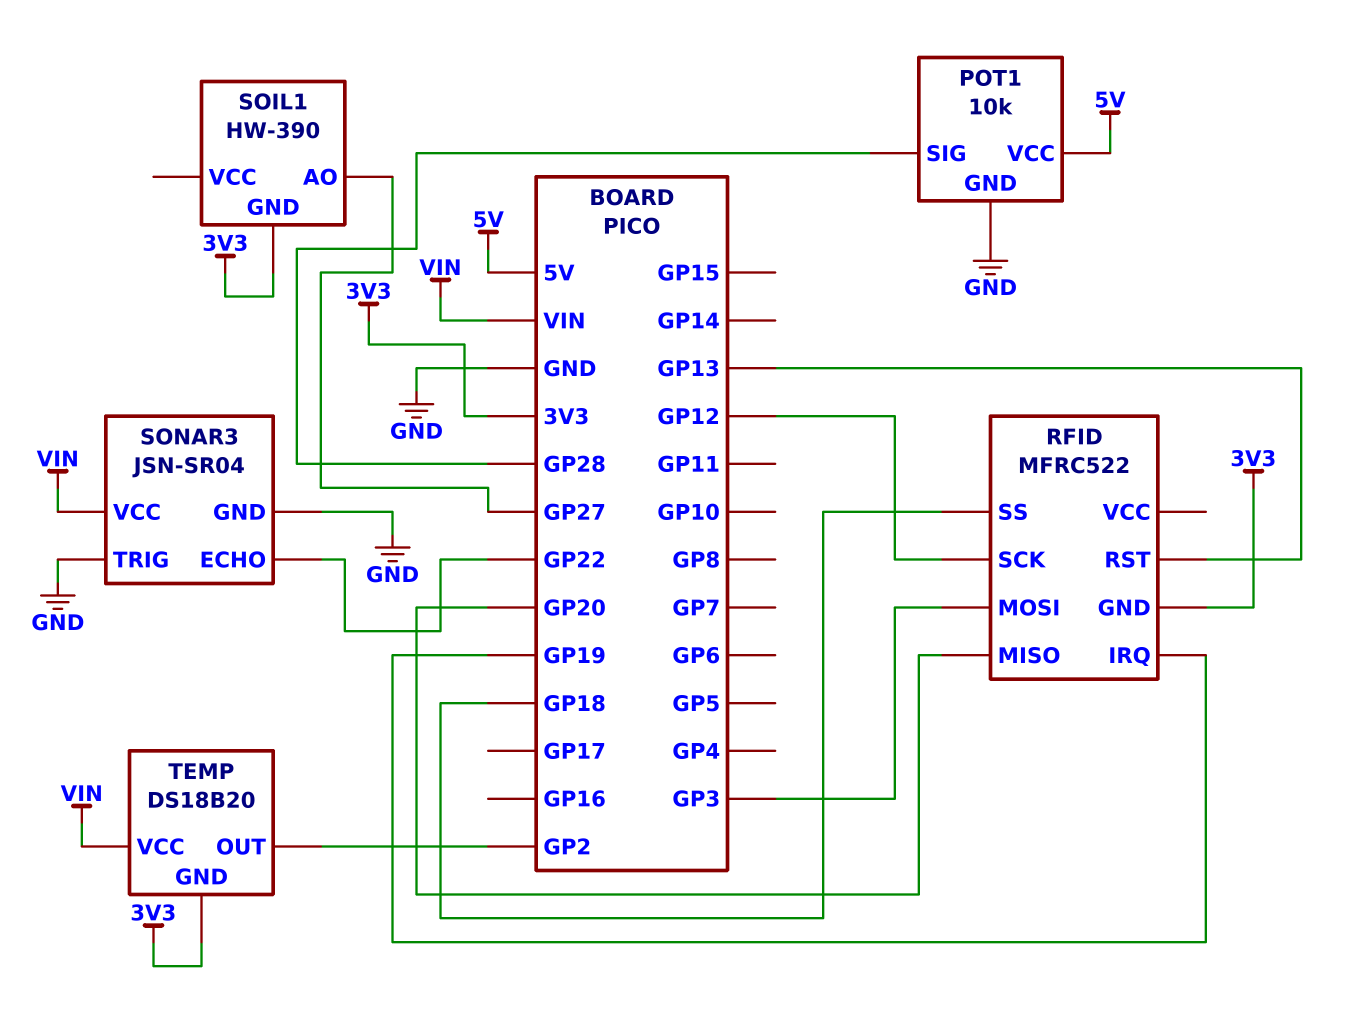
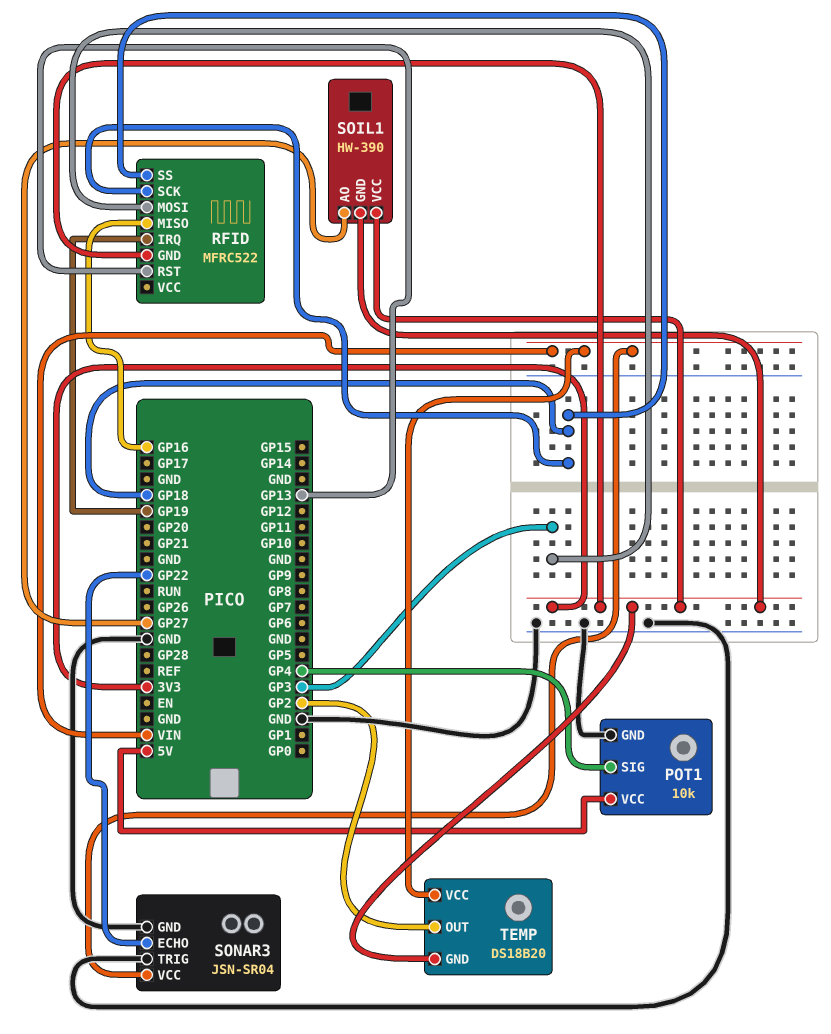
POT1 pin SIG: GP28 -> GP4
RFID pin MISO: GP20 -> GP16
RFID pin SCK: GP12 -> GP18
SOIL1 pin VCC: none -> 3V3

